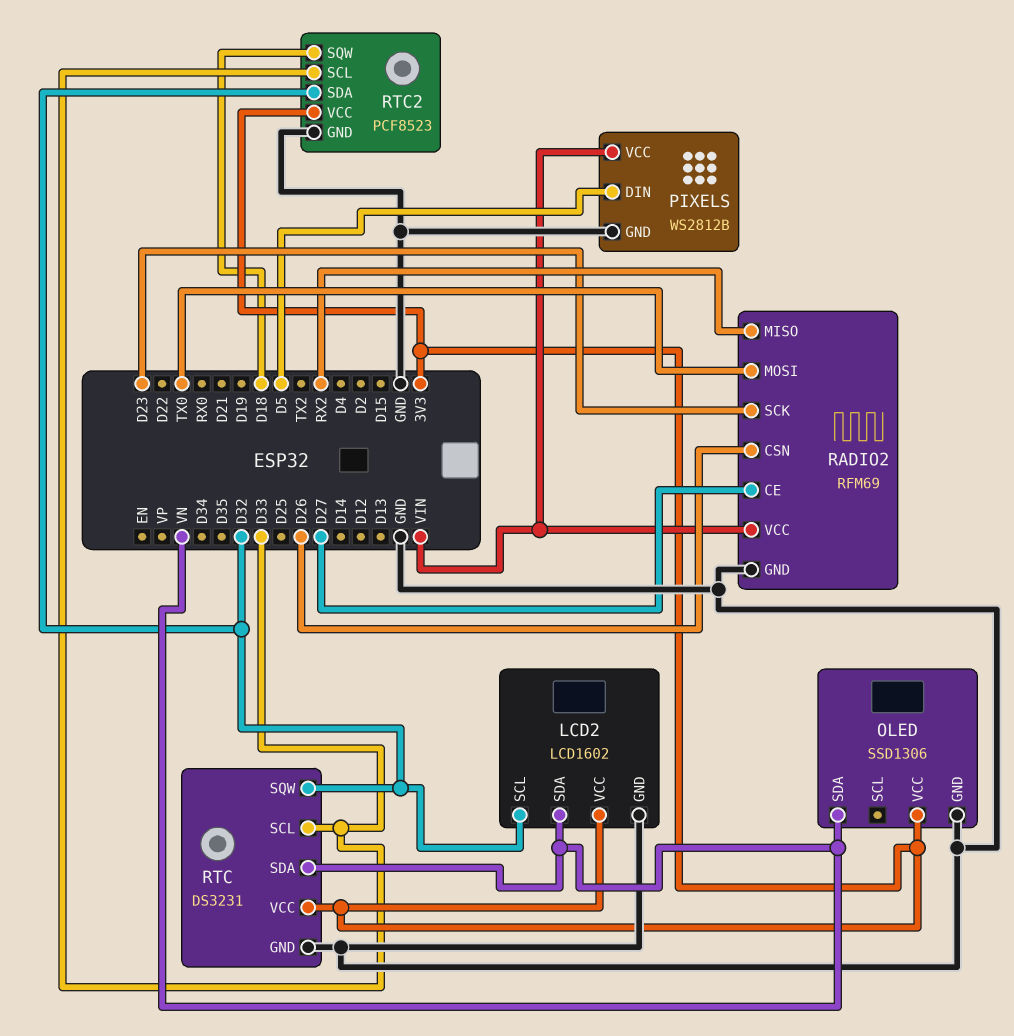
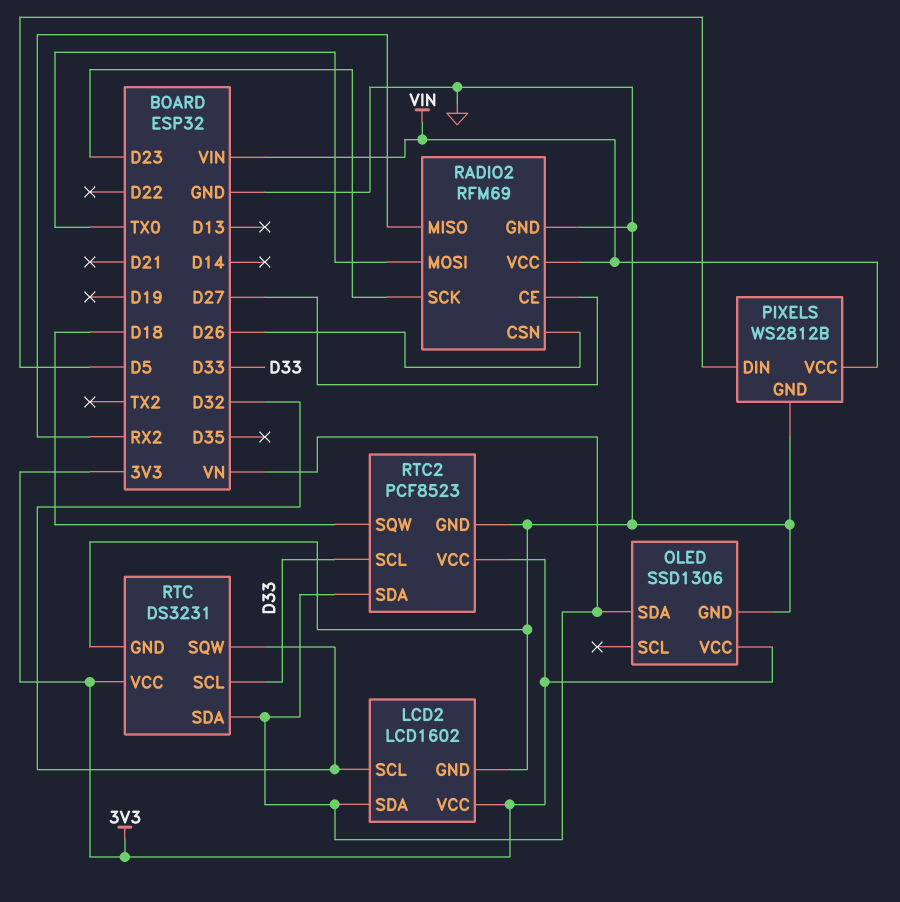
RTC2 pin SDA: D32 -> VN

